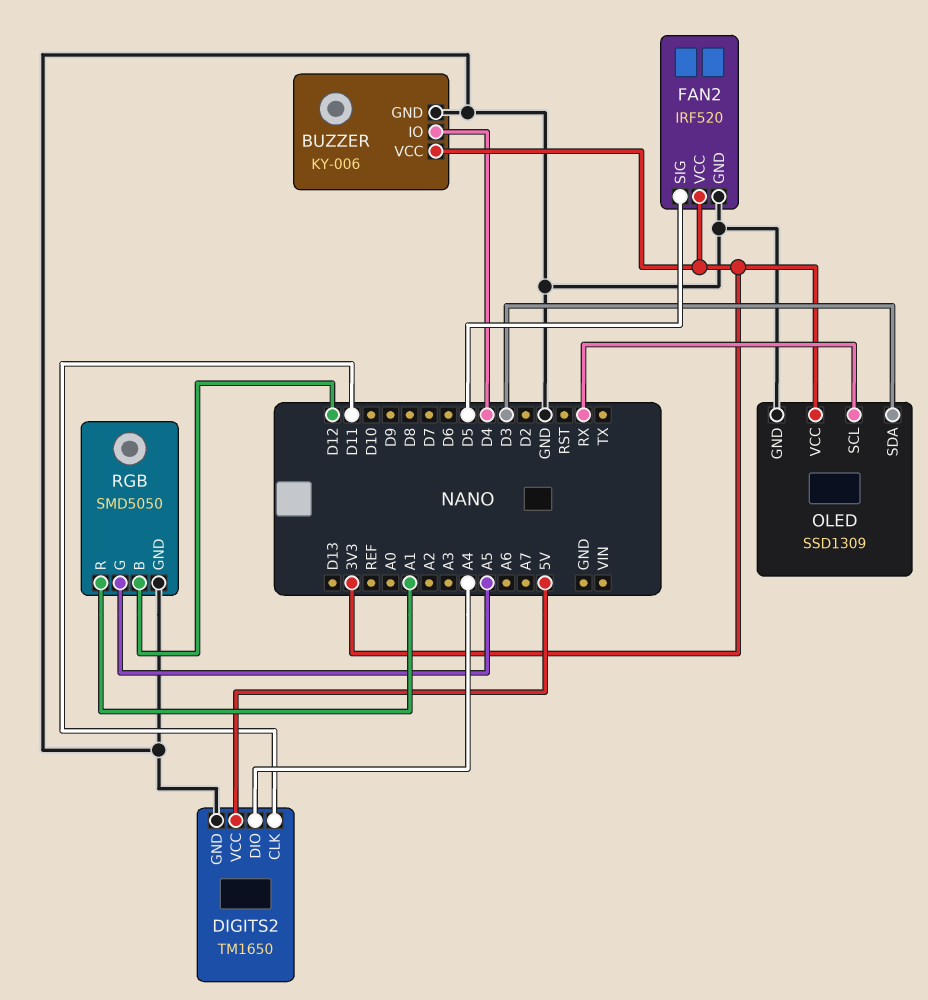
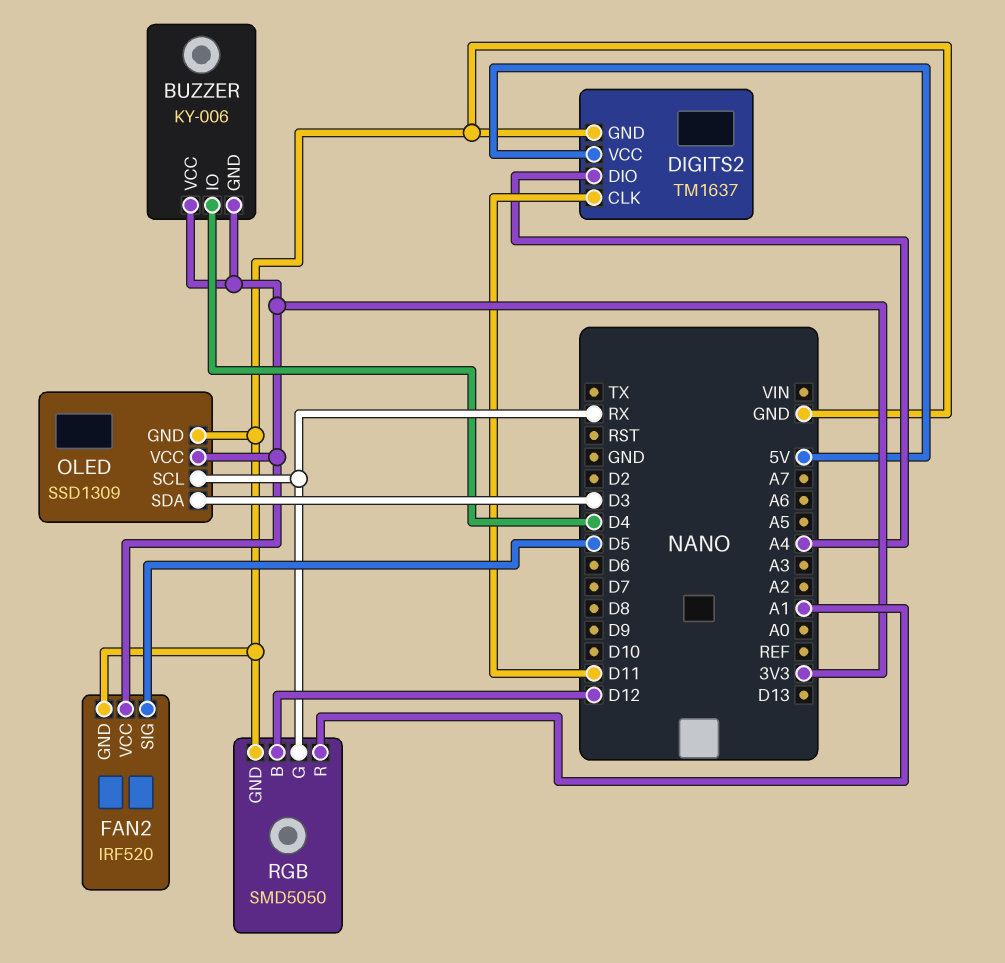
BUZZER pin GND: GND -> 3V3
DIGITS2: TM1650 -> TM1637
RGB pin G: A5 -> RX

